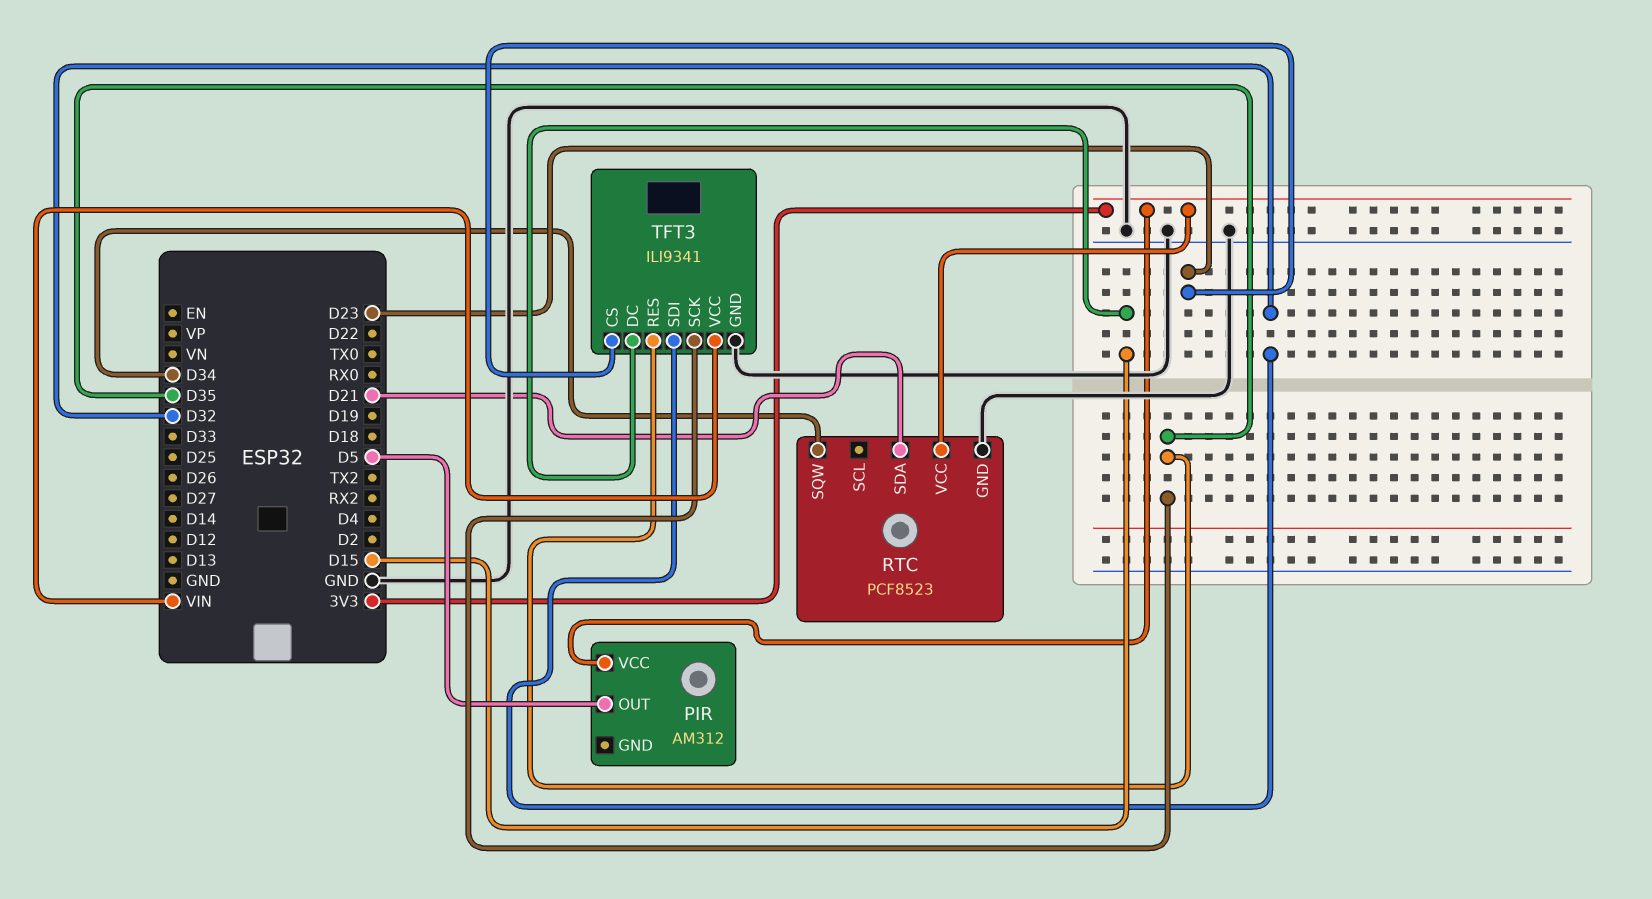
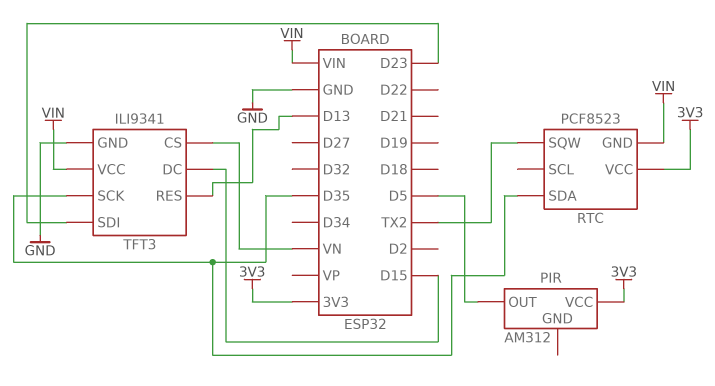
RTC pin GND: GND -> VIN
RTC pin SDA: D21 -> D35
RTC pin SQW: D34 -> TX2
TFT3 pin CS: D23 -> VN
TFT3 pin RES: D35 -> D13
TFT3 pin SDI: D32 -> D23

